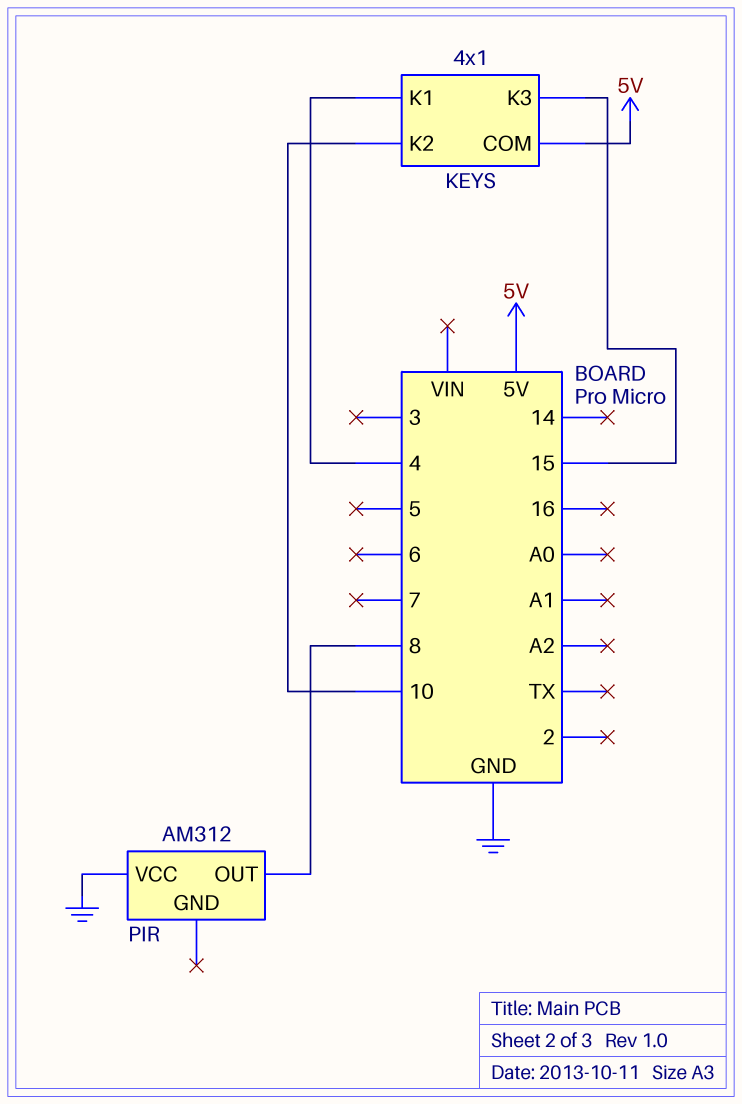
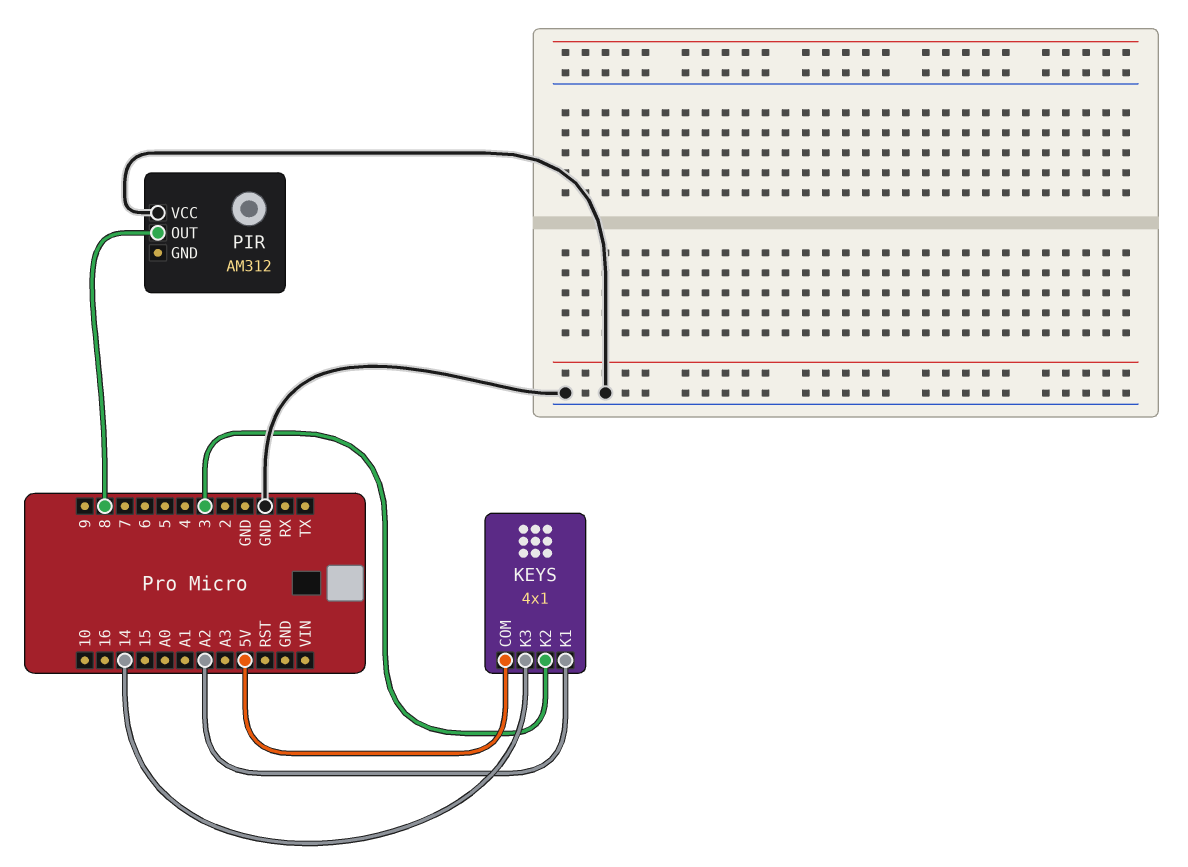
KEYS pin K1: 4 -> A2
KEYS pin K2: 10 -> 3
KEYS pin K3: 15 -> 14

